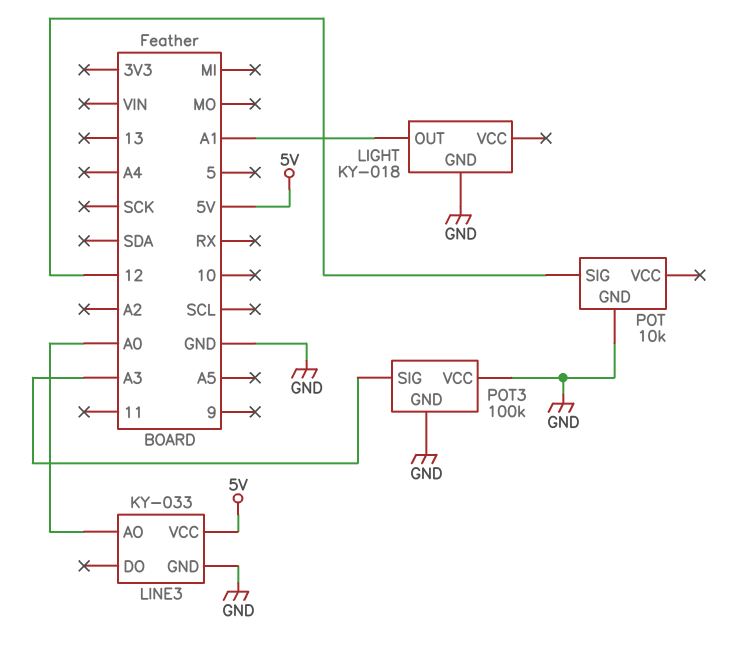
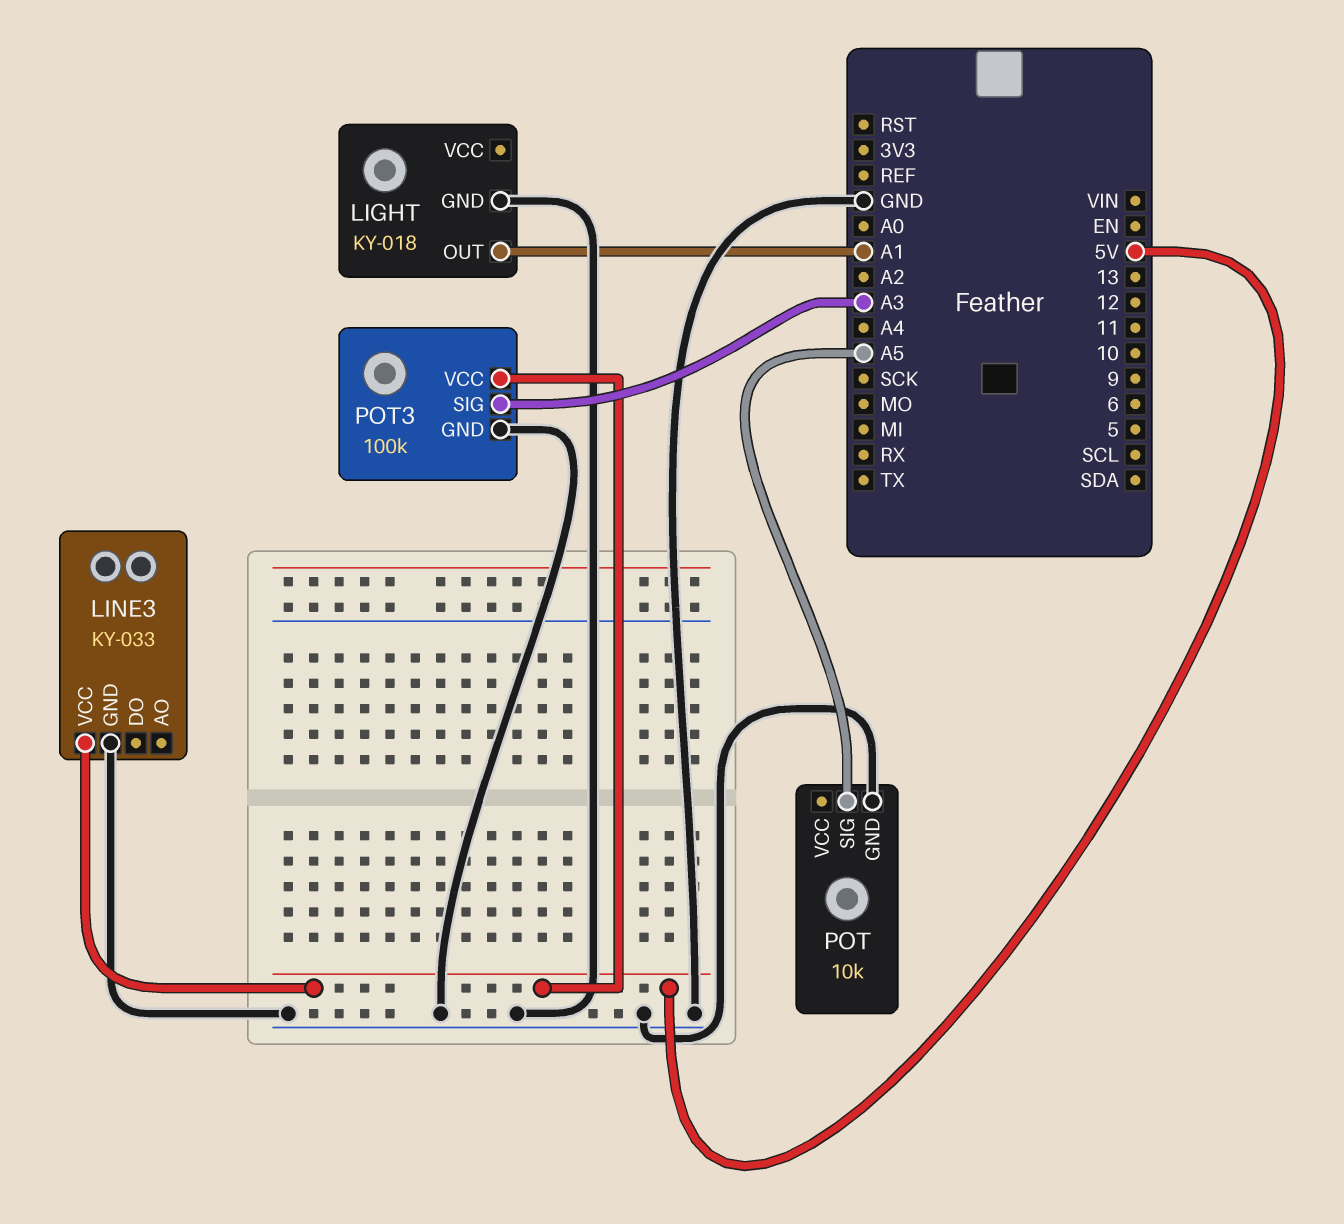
LINE3 pin AO: A0 -> none
POT pin SIG: 12 -> A5
POT3 pin VCC: GND -> 5V

